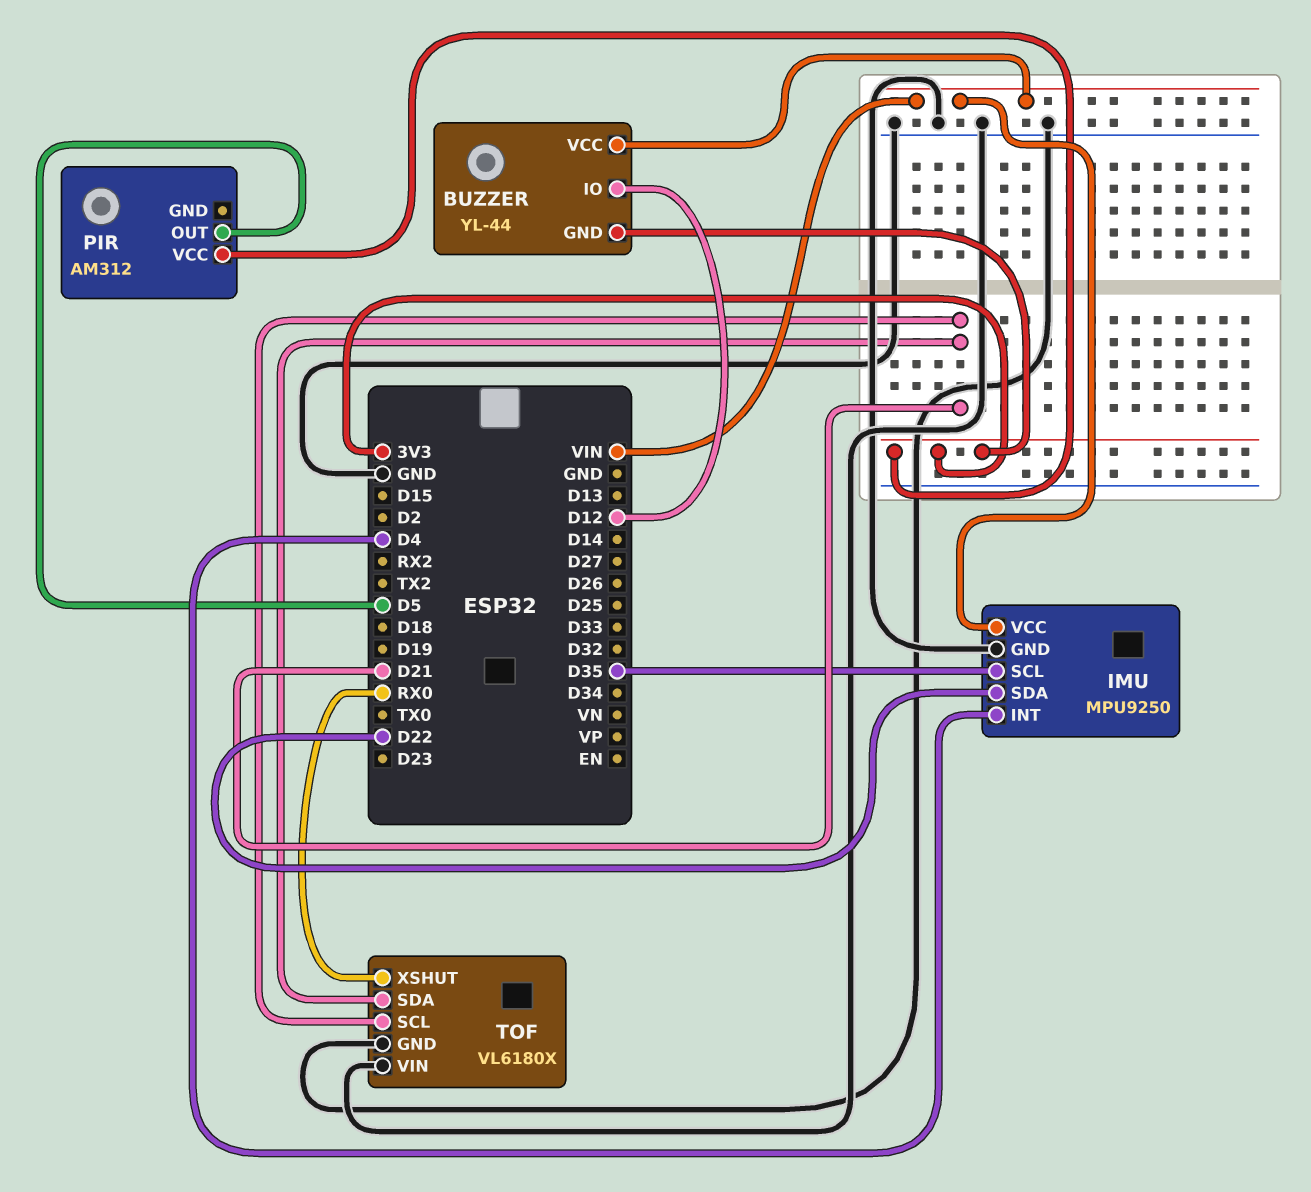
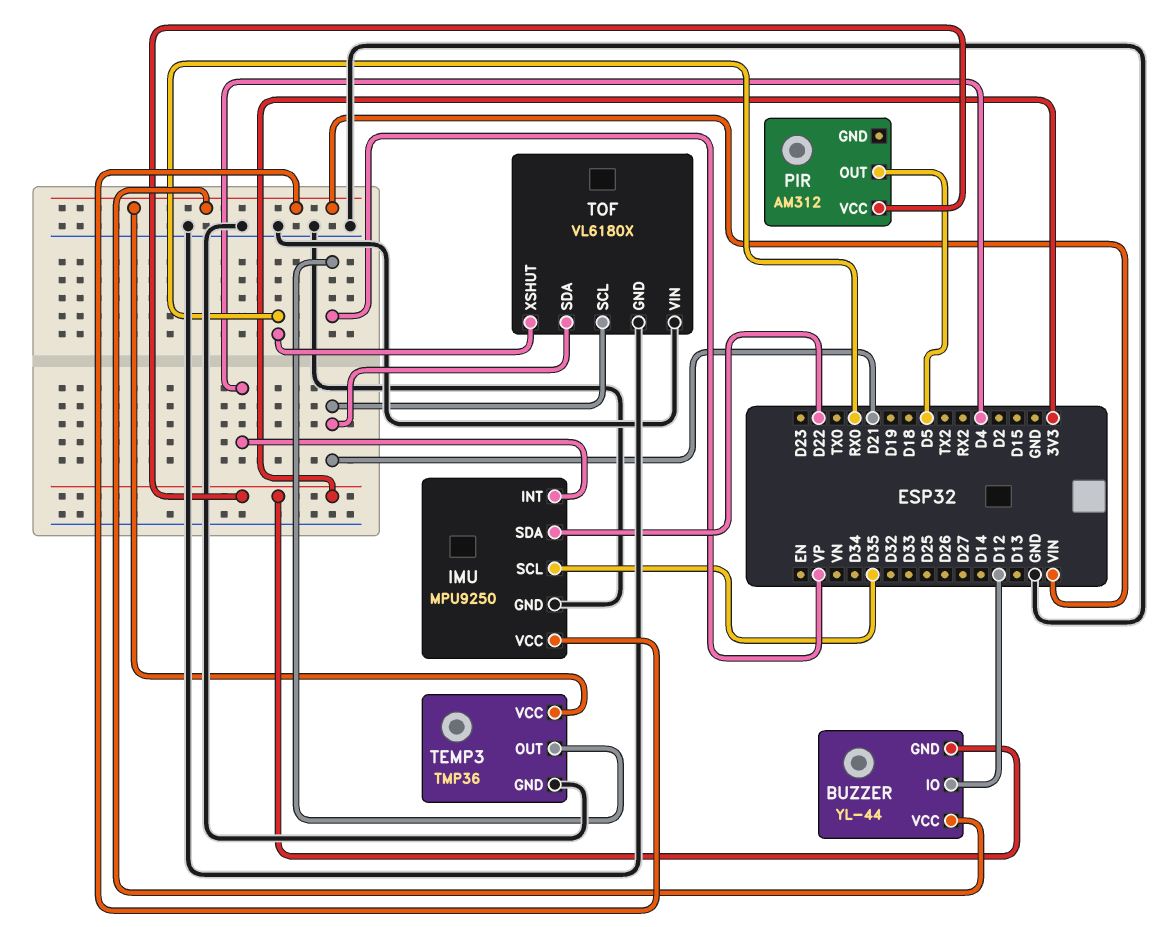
TEMP3: none -> TMP36
TEMP3 pin GND: none -> GND
TEMP3 pin OUT: none -> VP
TEMP3 pin VCC: none -> VIN

